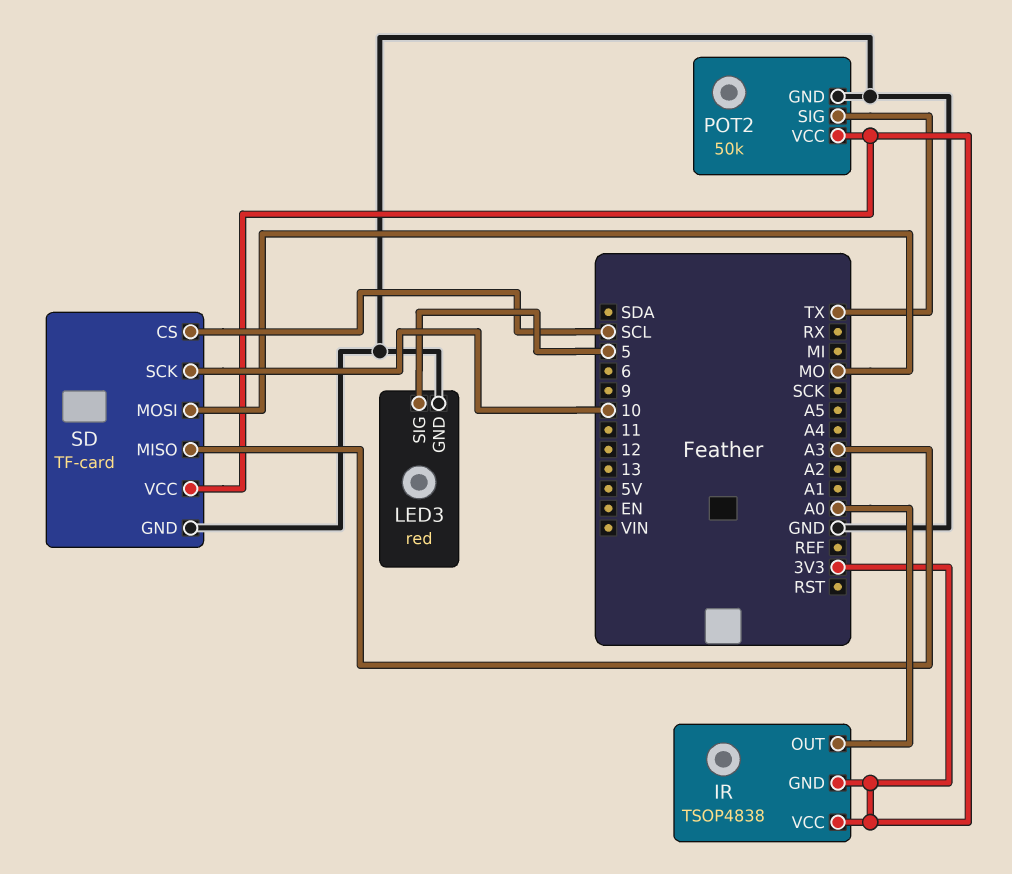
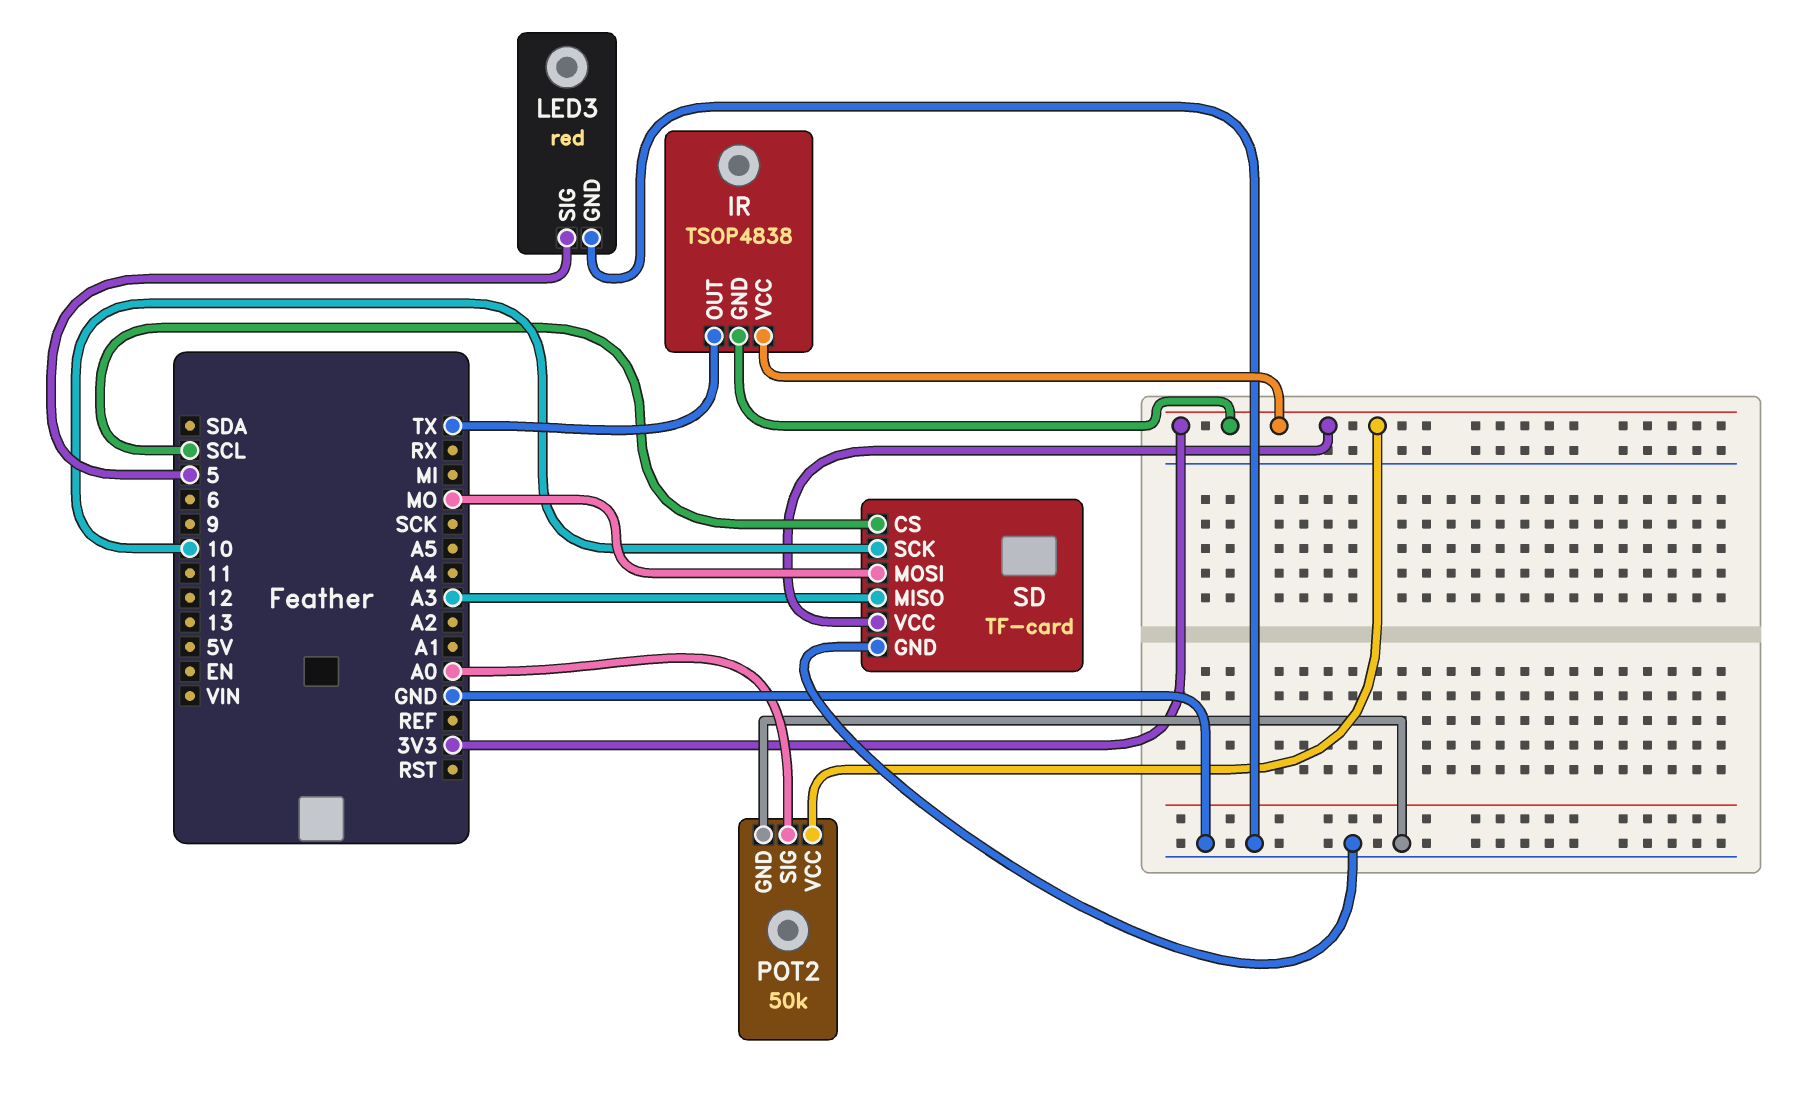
IR pin OUT: A0 -> TX
POT2 pin SIG: TX -> A0

